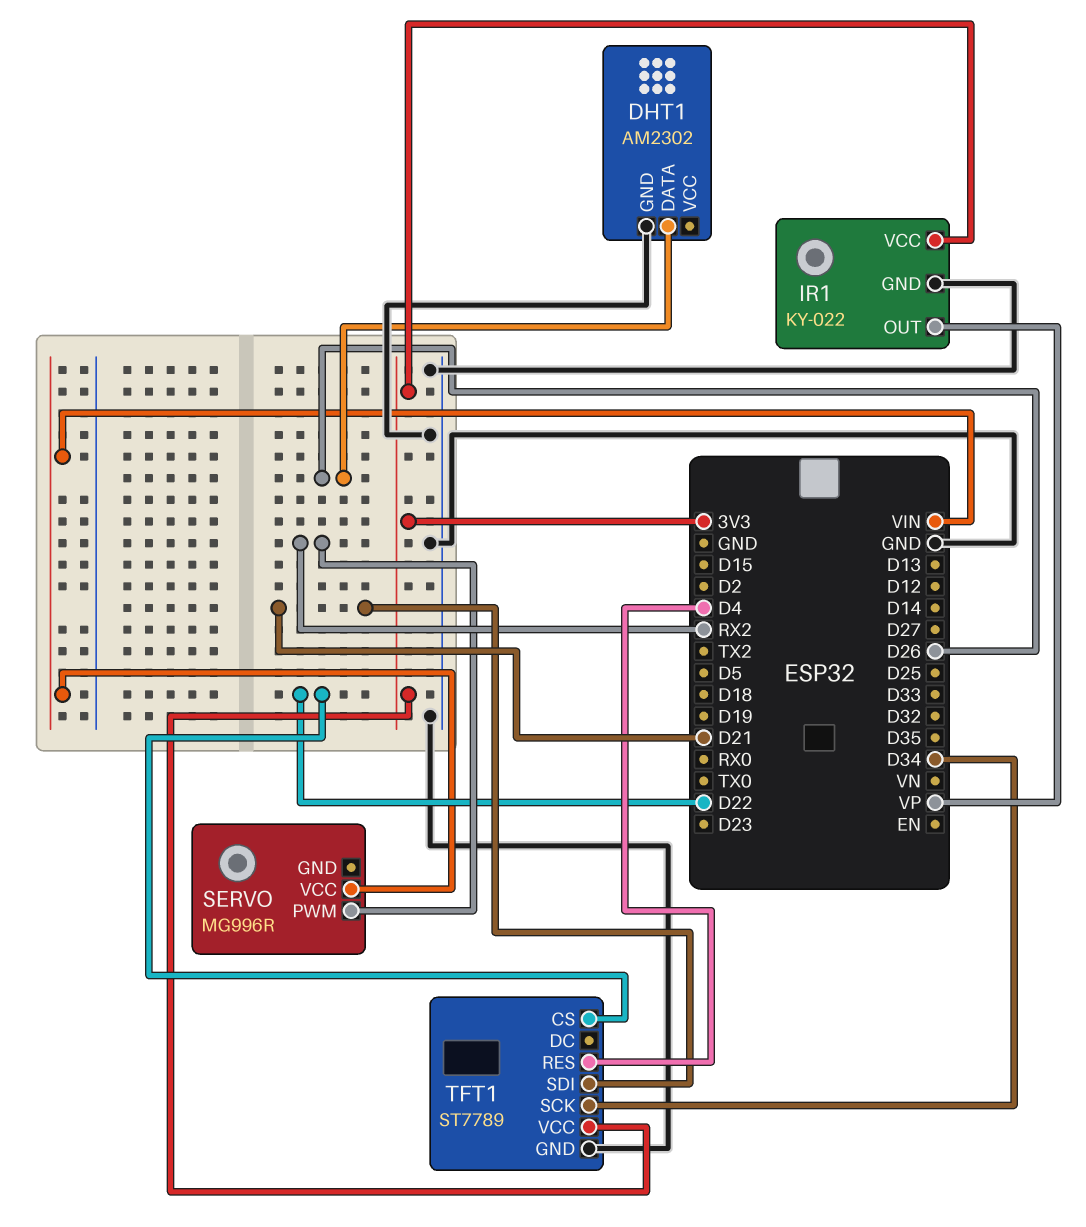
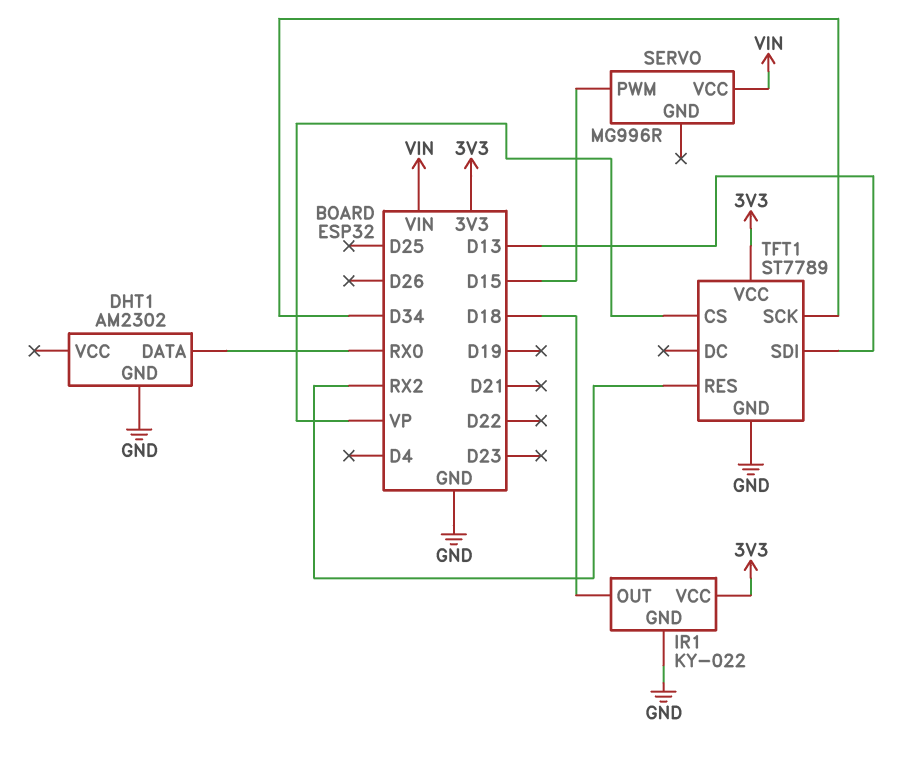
DHT1 pin DATA: D26 -> RX0
IR1 pin OUT: VP -> D18
SERVO pin PWM: RX2 -> D15
TFT1 pin CS: D22 -> VP
TFT1 pin RES: D4 -> RX2
TFT1 pin SDI: D21 -> D13

